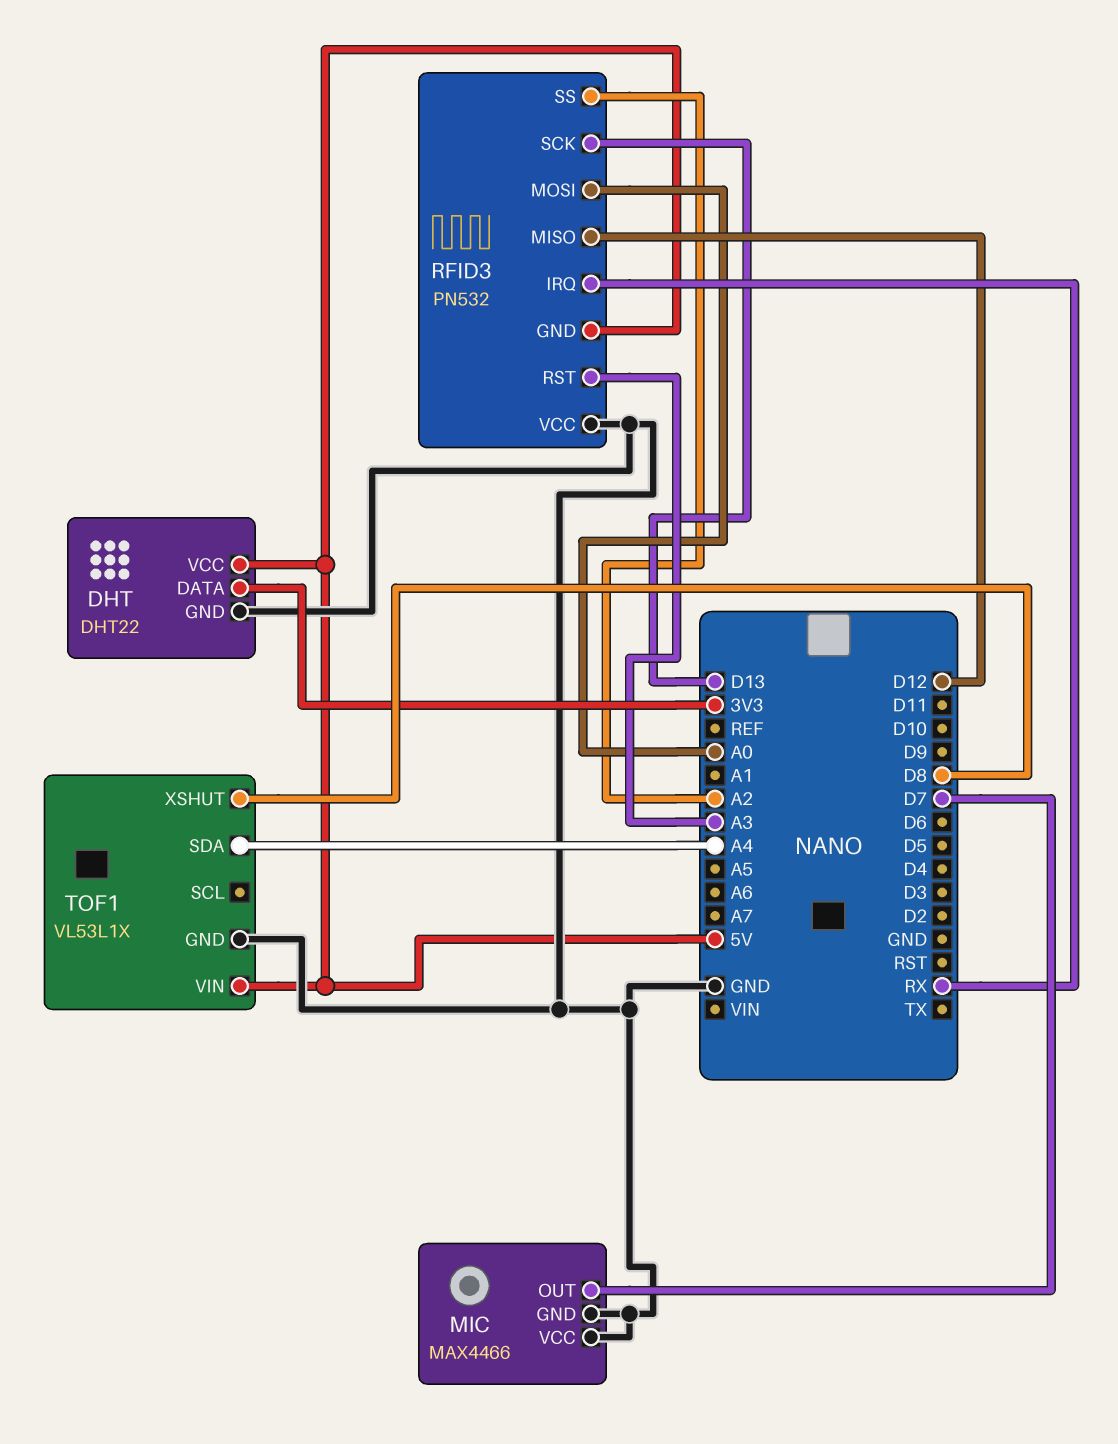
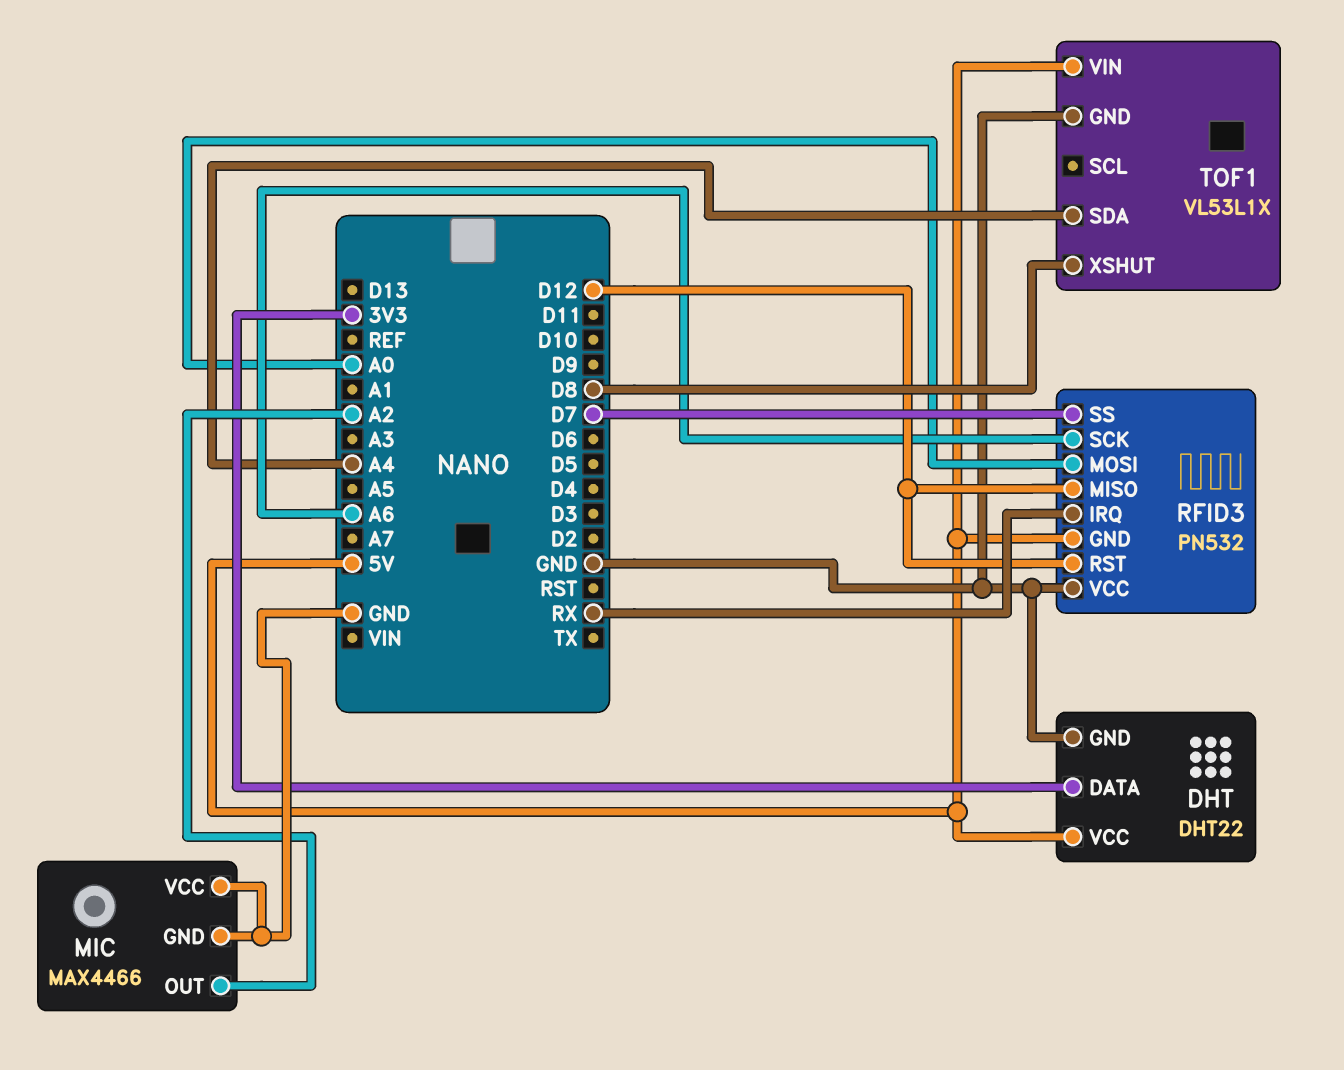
MIC pin OUT: D7 -> A2
RFID3 pin RST: A3 -> D12
RFID3 pin SCK: D13 -> A6
RFID3 pin SS: A2 -> D7

